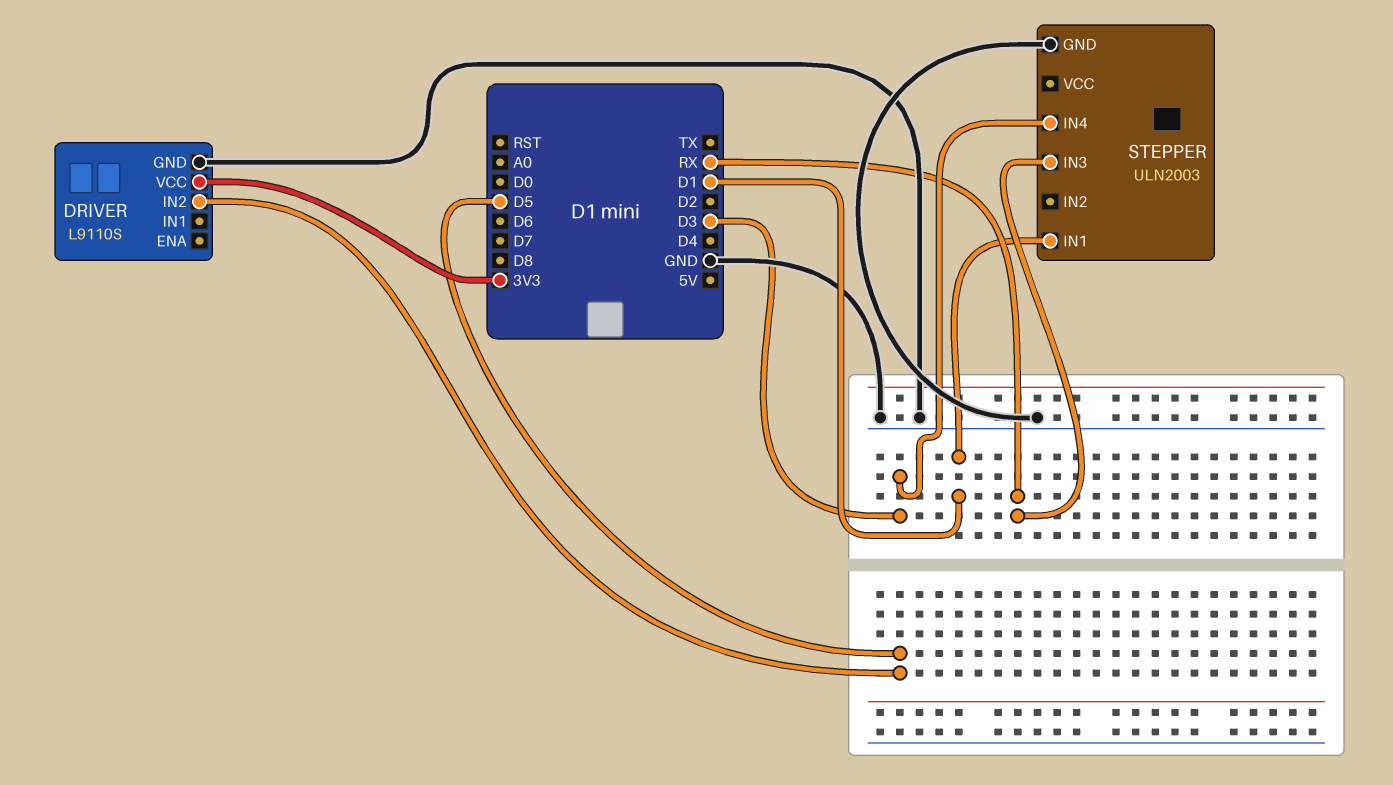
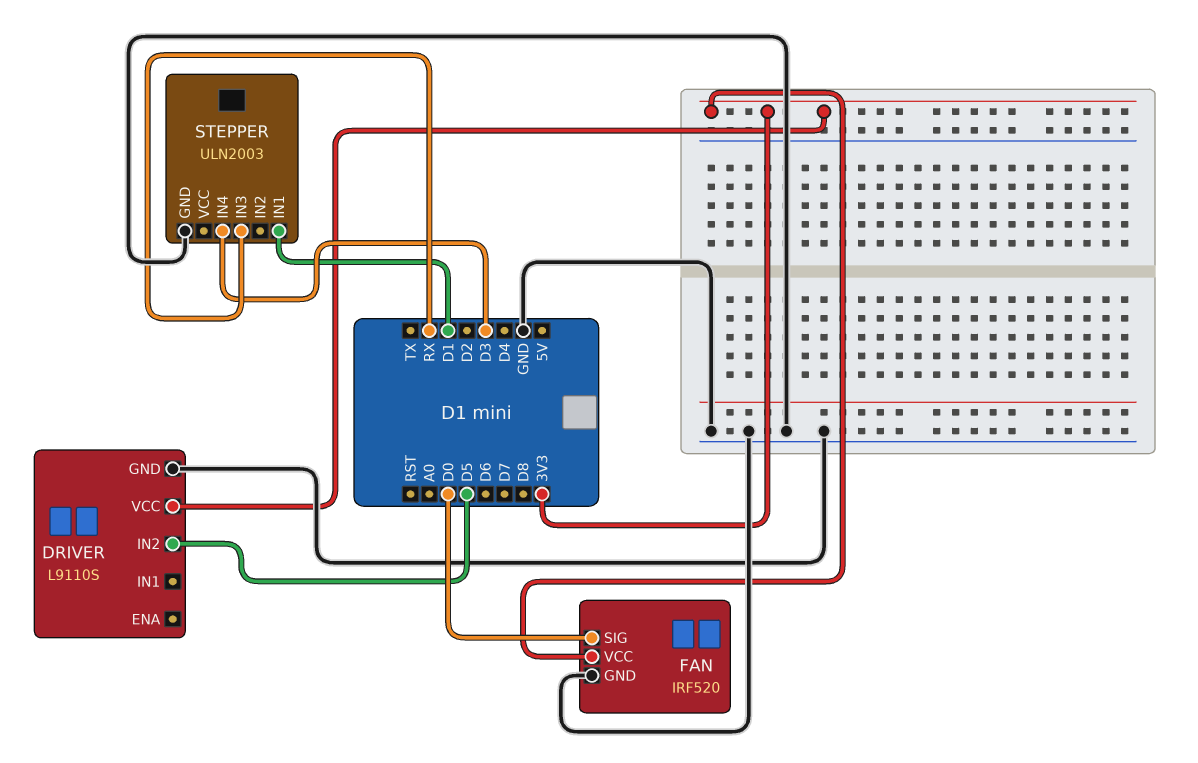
FAN: none -> IRF520
FAN pin GND: none -> GND
FAN pin SIG: none -> D0
FAN pin VCC: none -> 3V3

